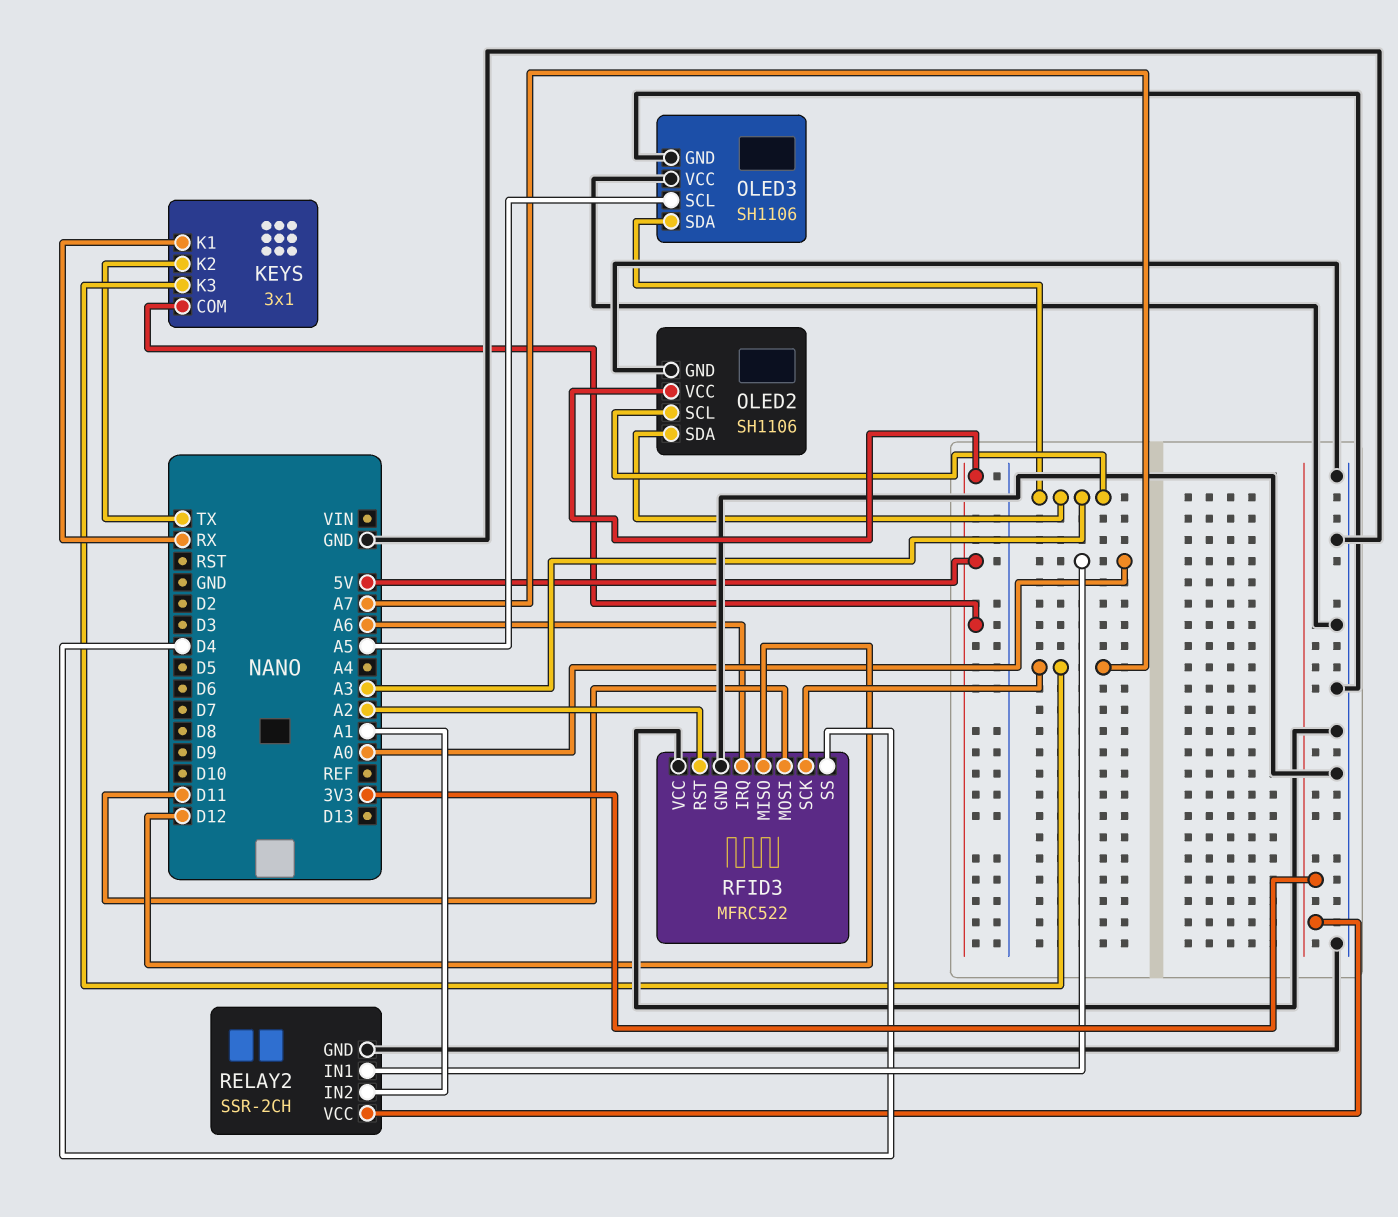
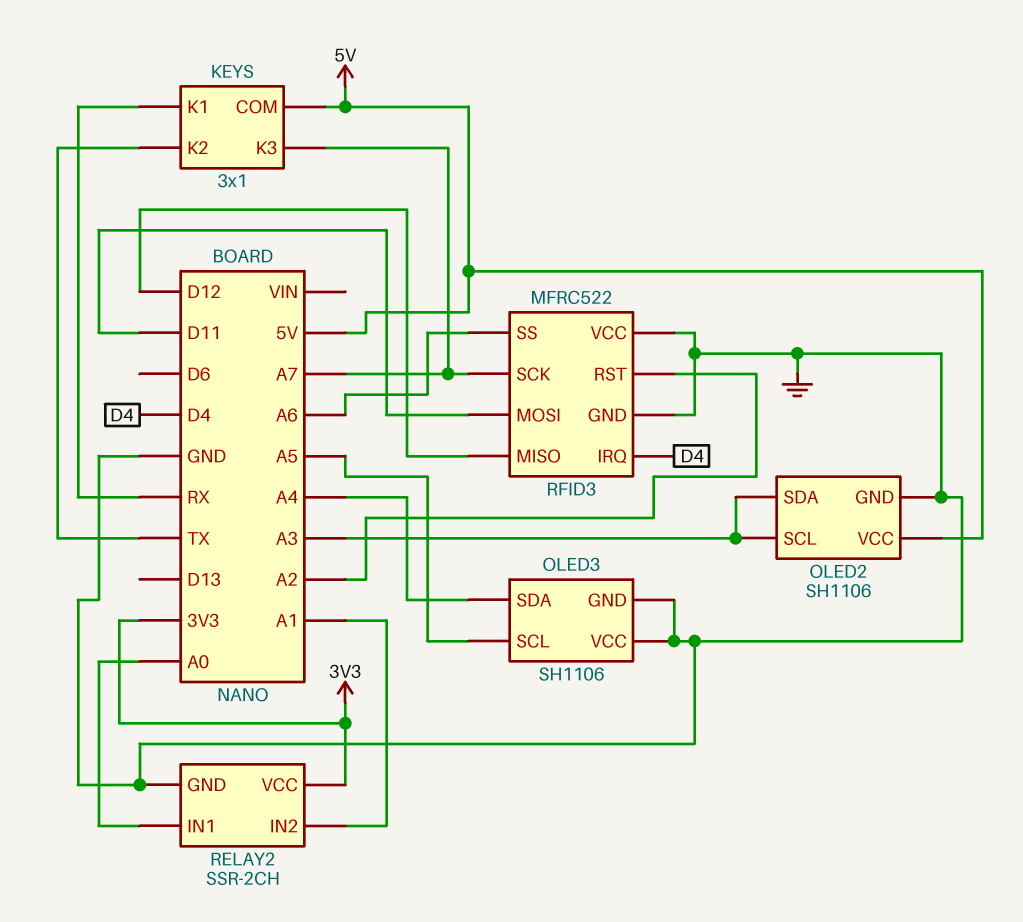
OLED3 pin SDA: A3 -> A4
RFID3 pin IRQ: A6 -> D4
RFID3 pin SS: D4 -> A6

